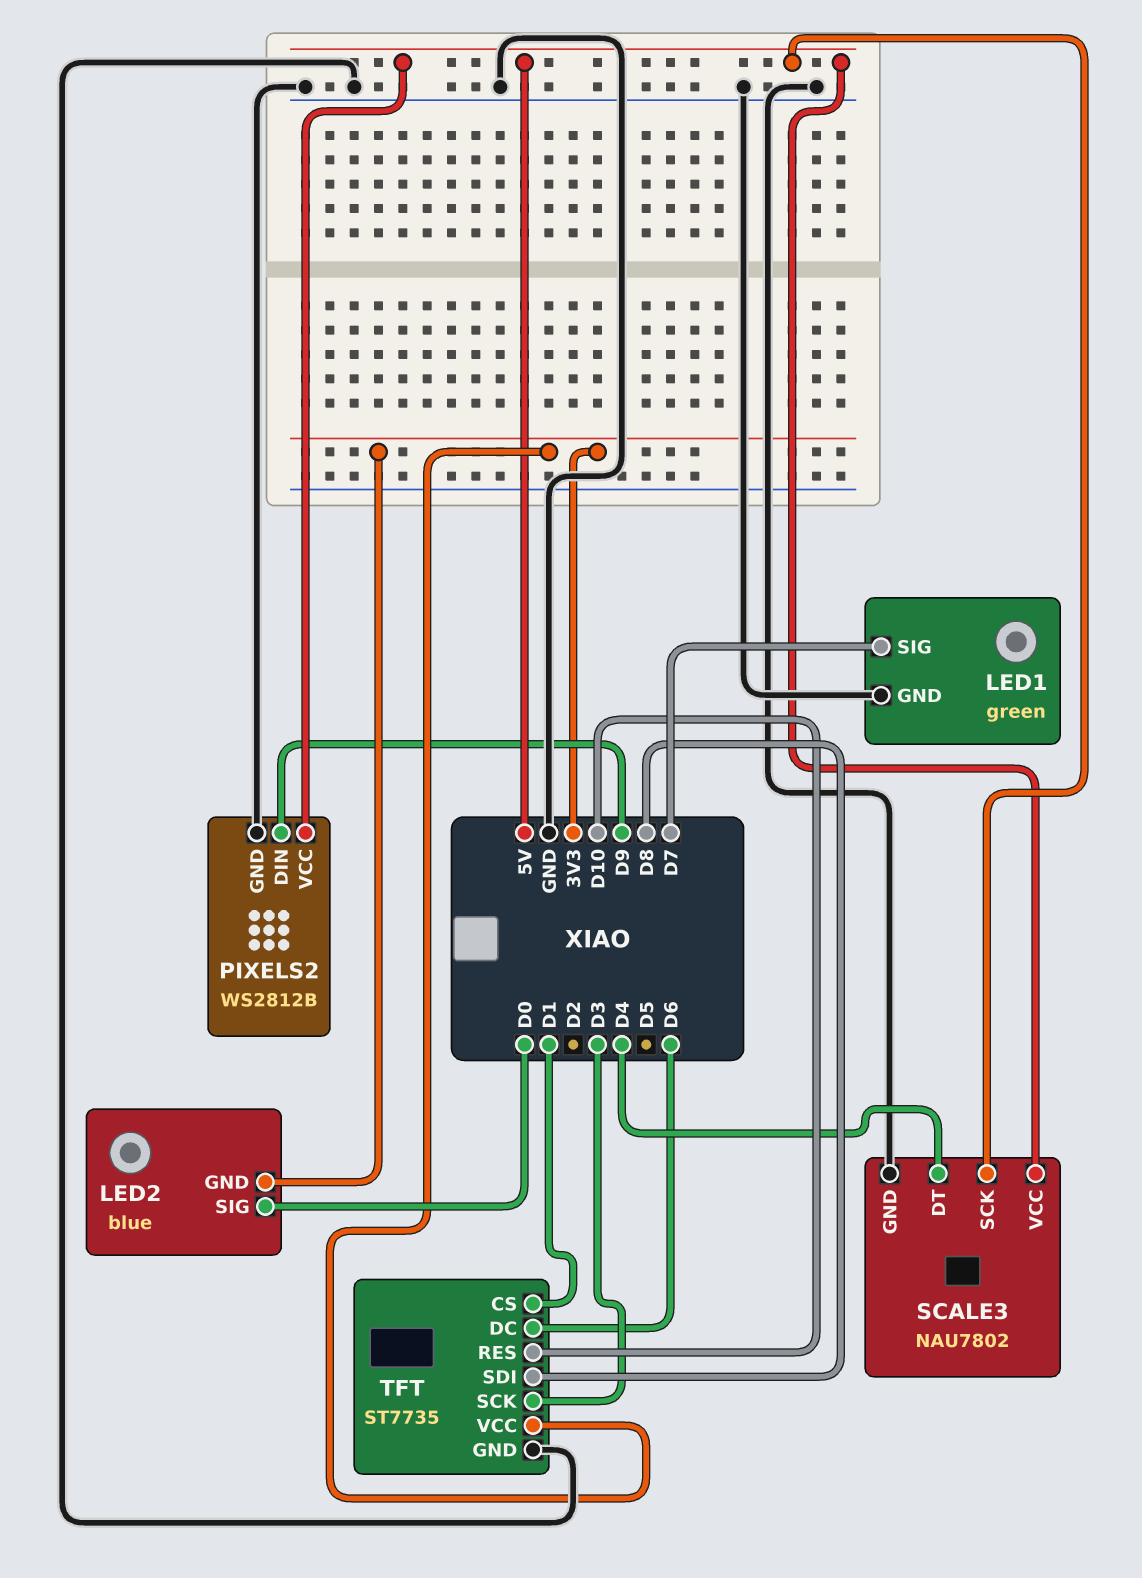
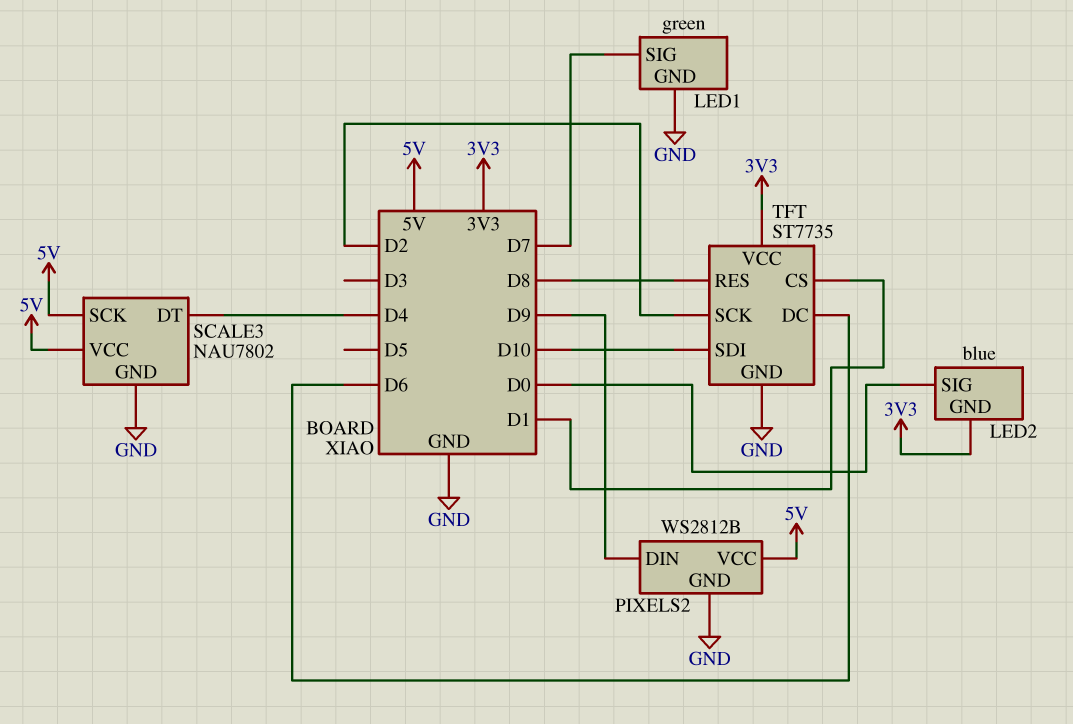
TFT pin RES: D10 -> D8
TFT pin SCK: D3 -> D2
TFT pin SDI: D8 -> D10

